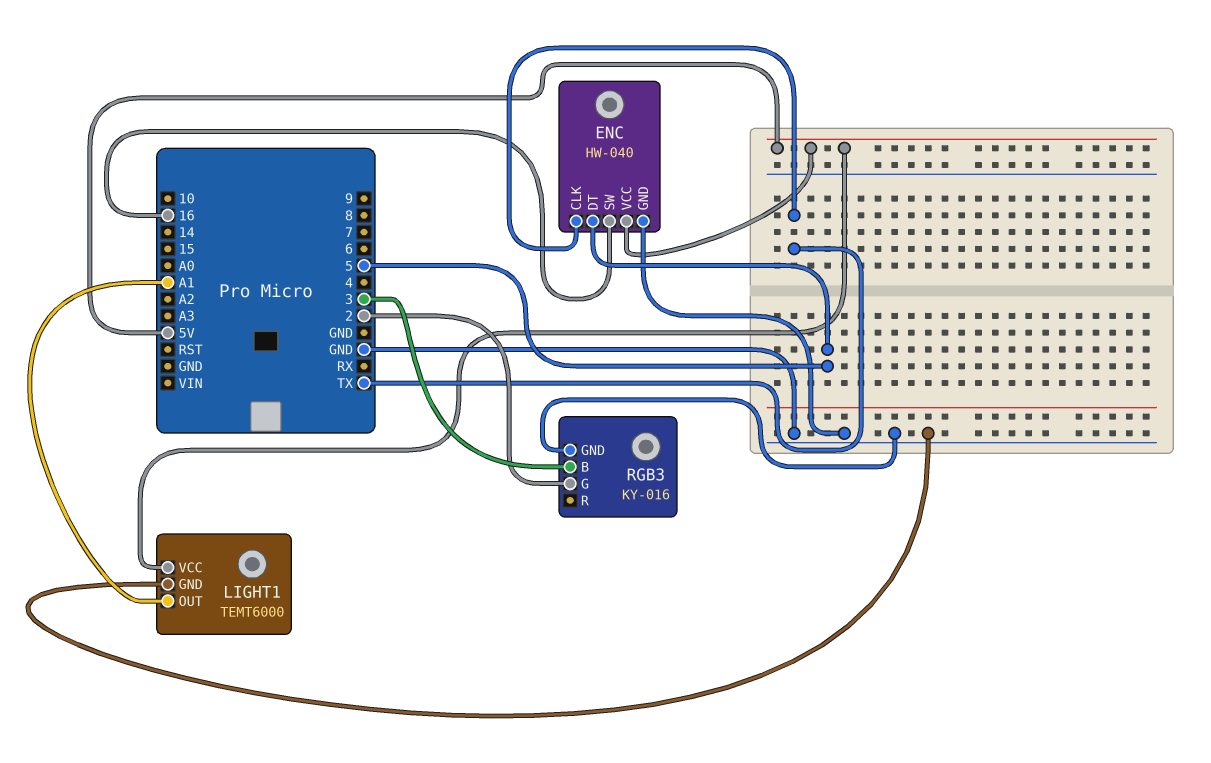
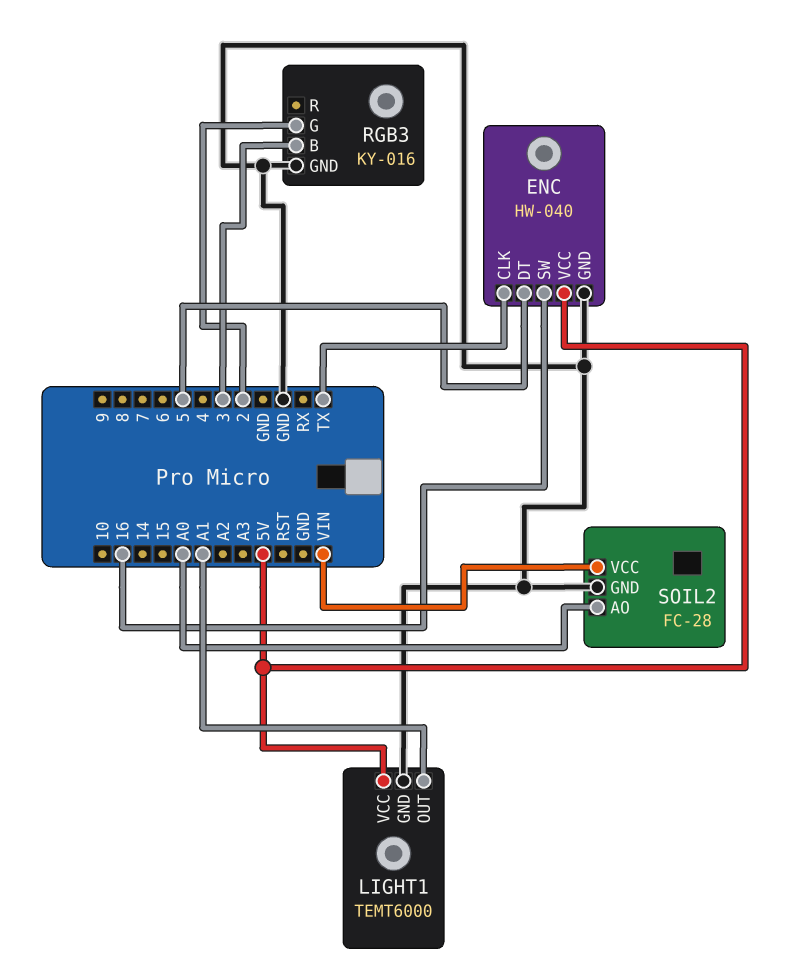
SOIL2: none -> FC-28
SOIL2 pin AO: none -> A0
SOIL2 pin GND: none -> GND
SOIL2 pin VCC: none -> VIN

